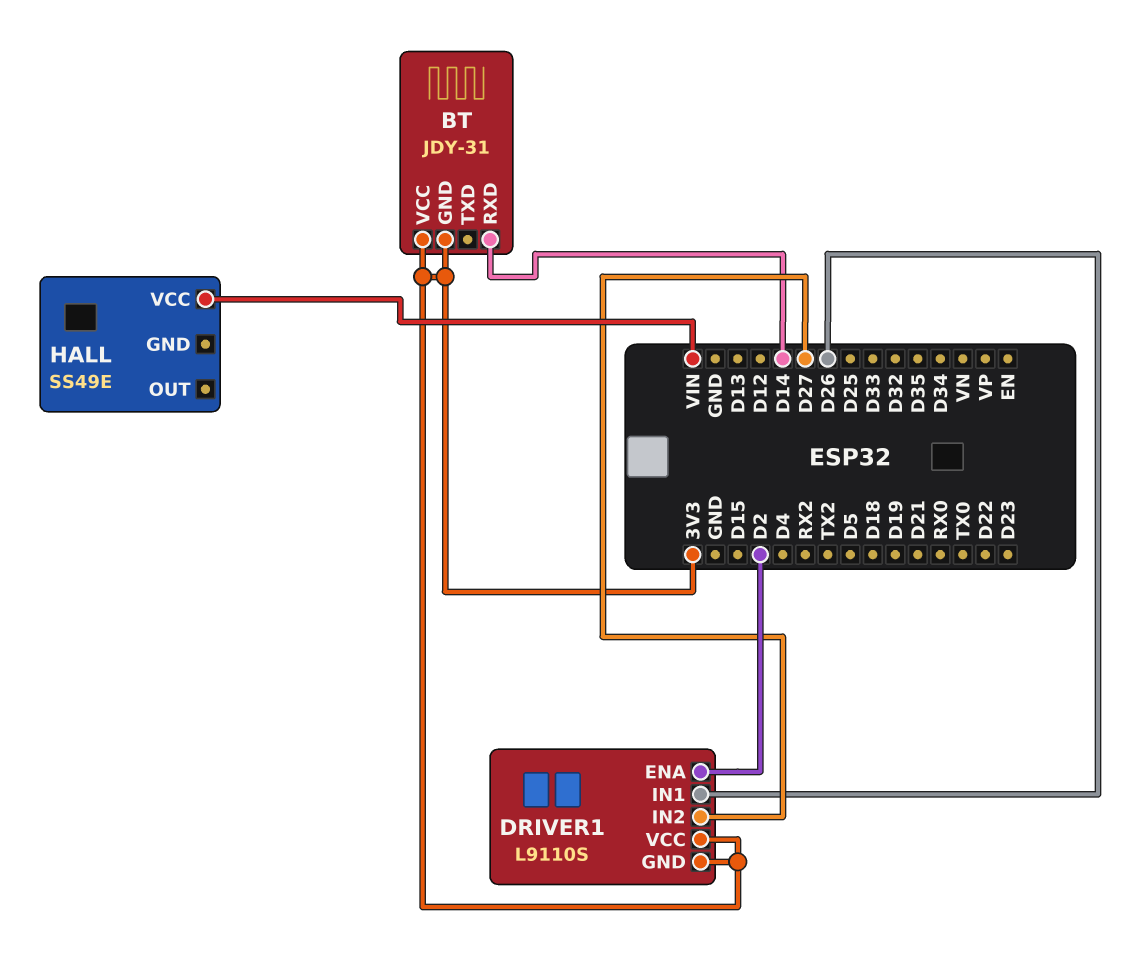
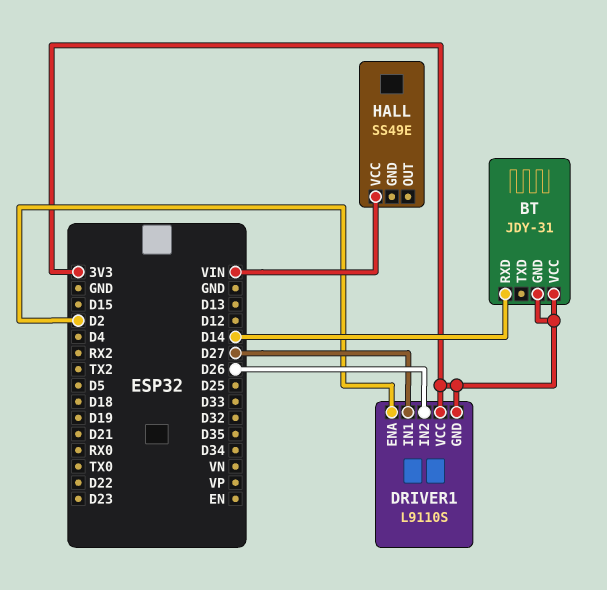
DRIVER1 pin IN1: D26 -> D27
DRIVER1 pin IN2: D27 -> D26

